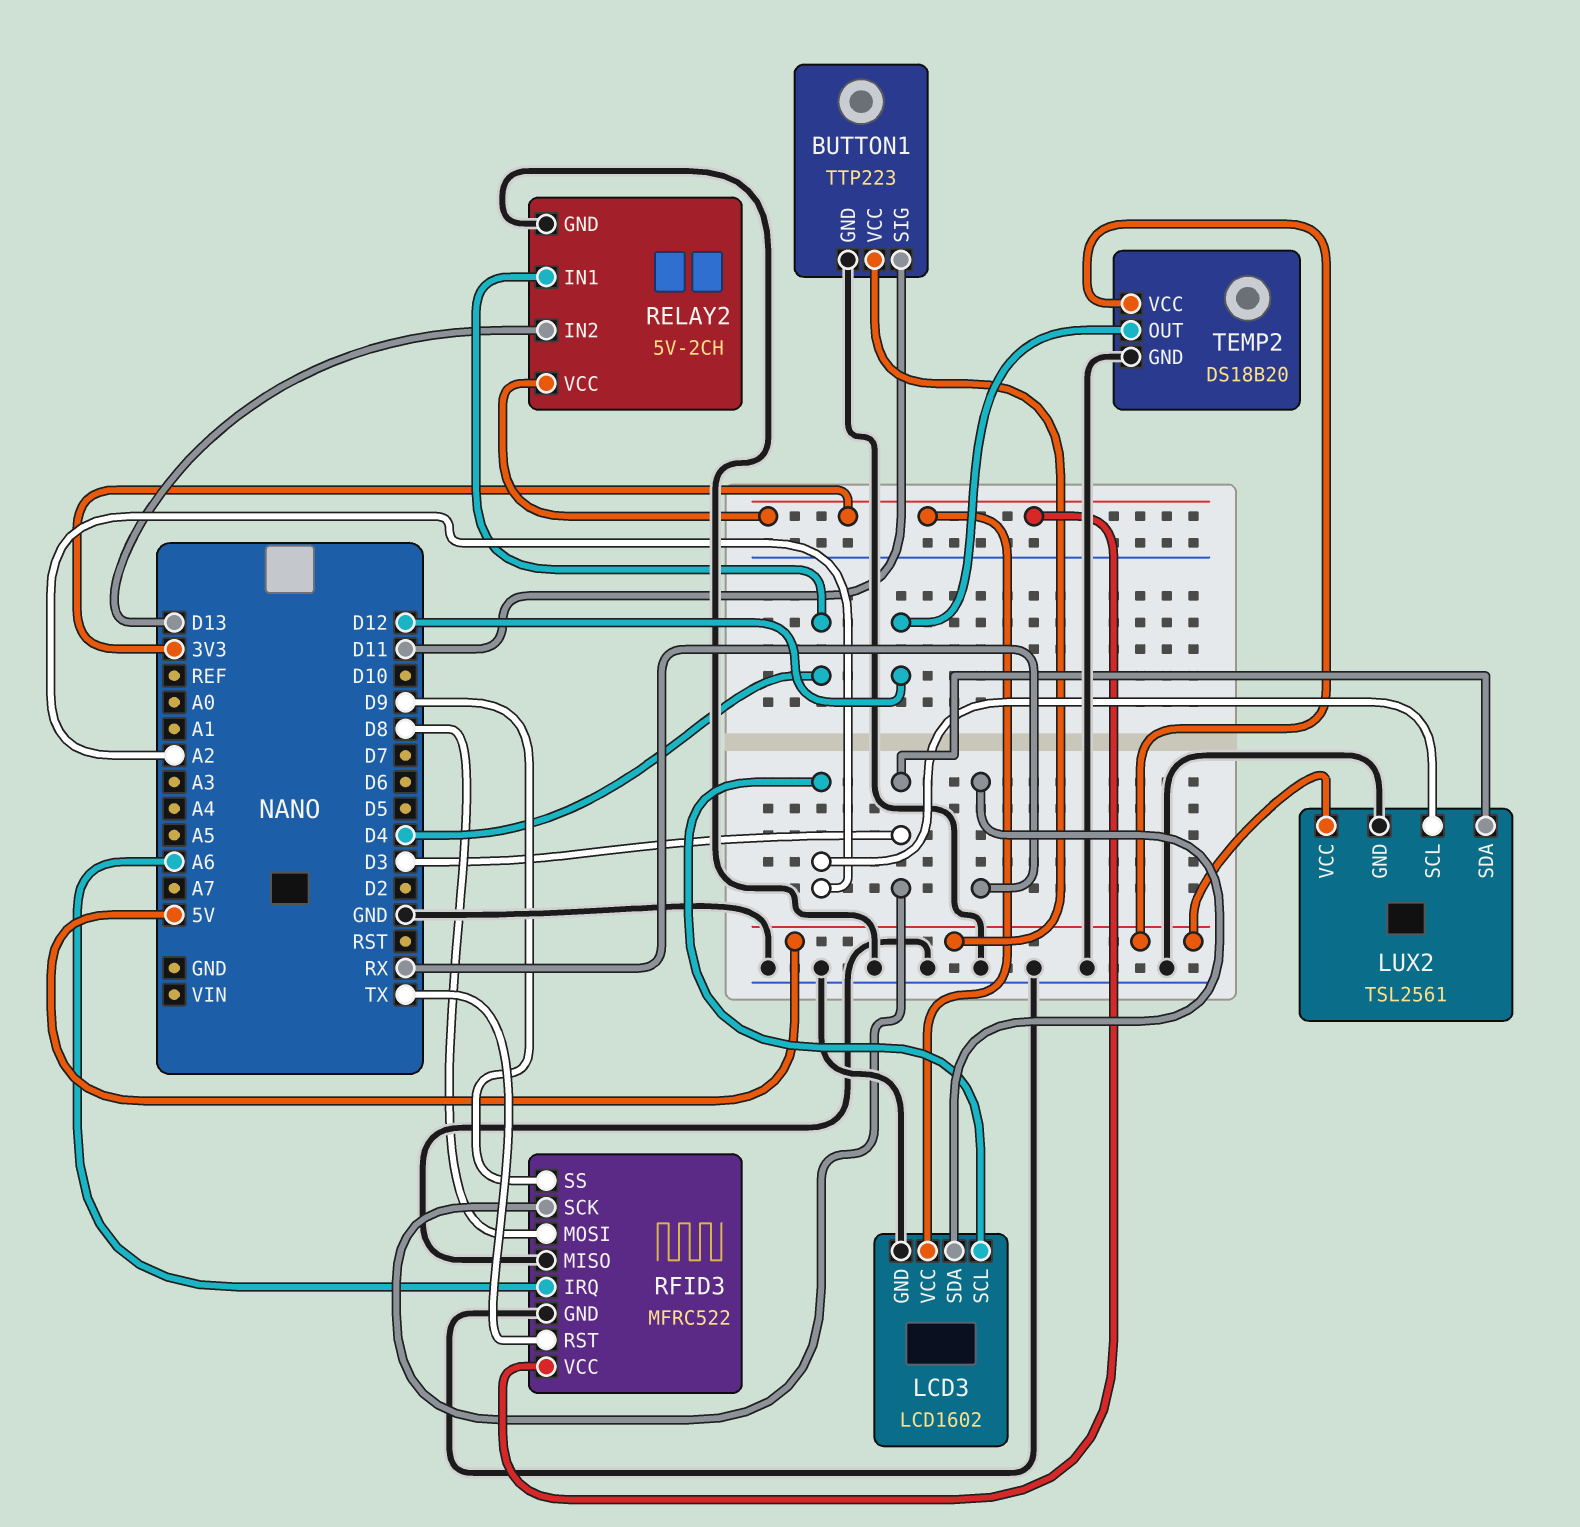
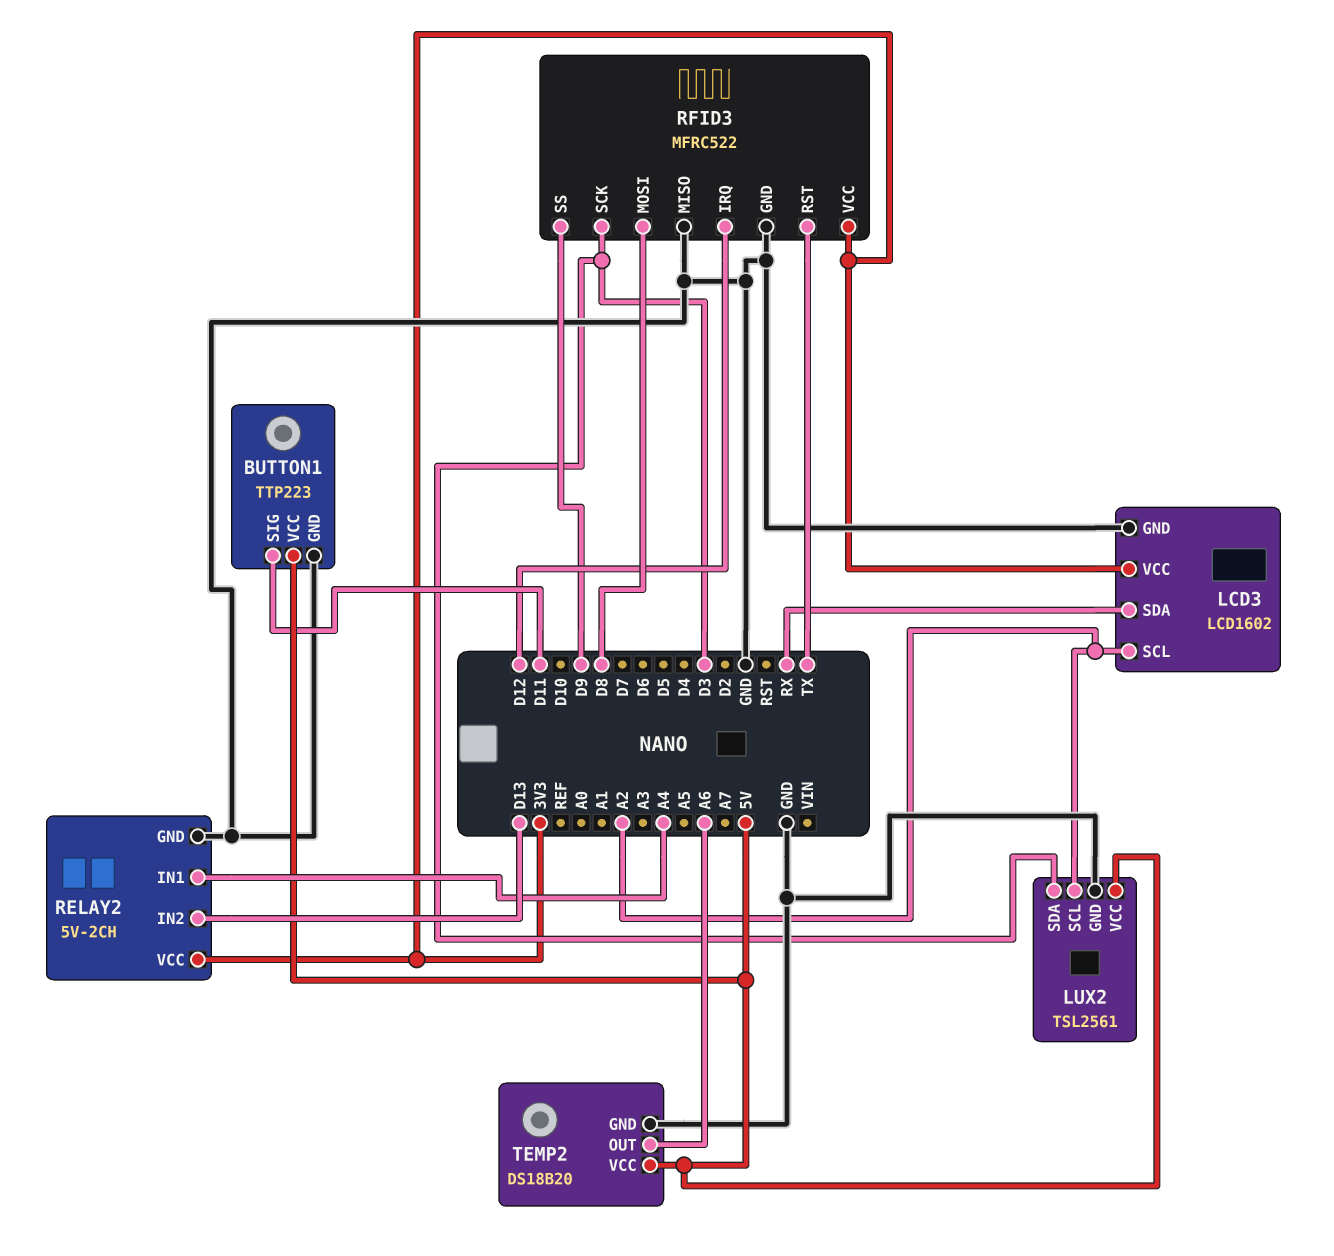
RELAY2 pin IN1: D4 -> A4
RFID3 pin IRQ: A6 -> D12
TEMP2 pin OUT: D12 -> A6

